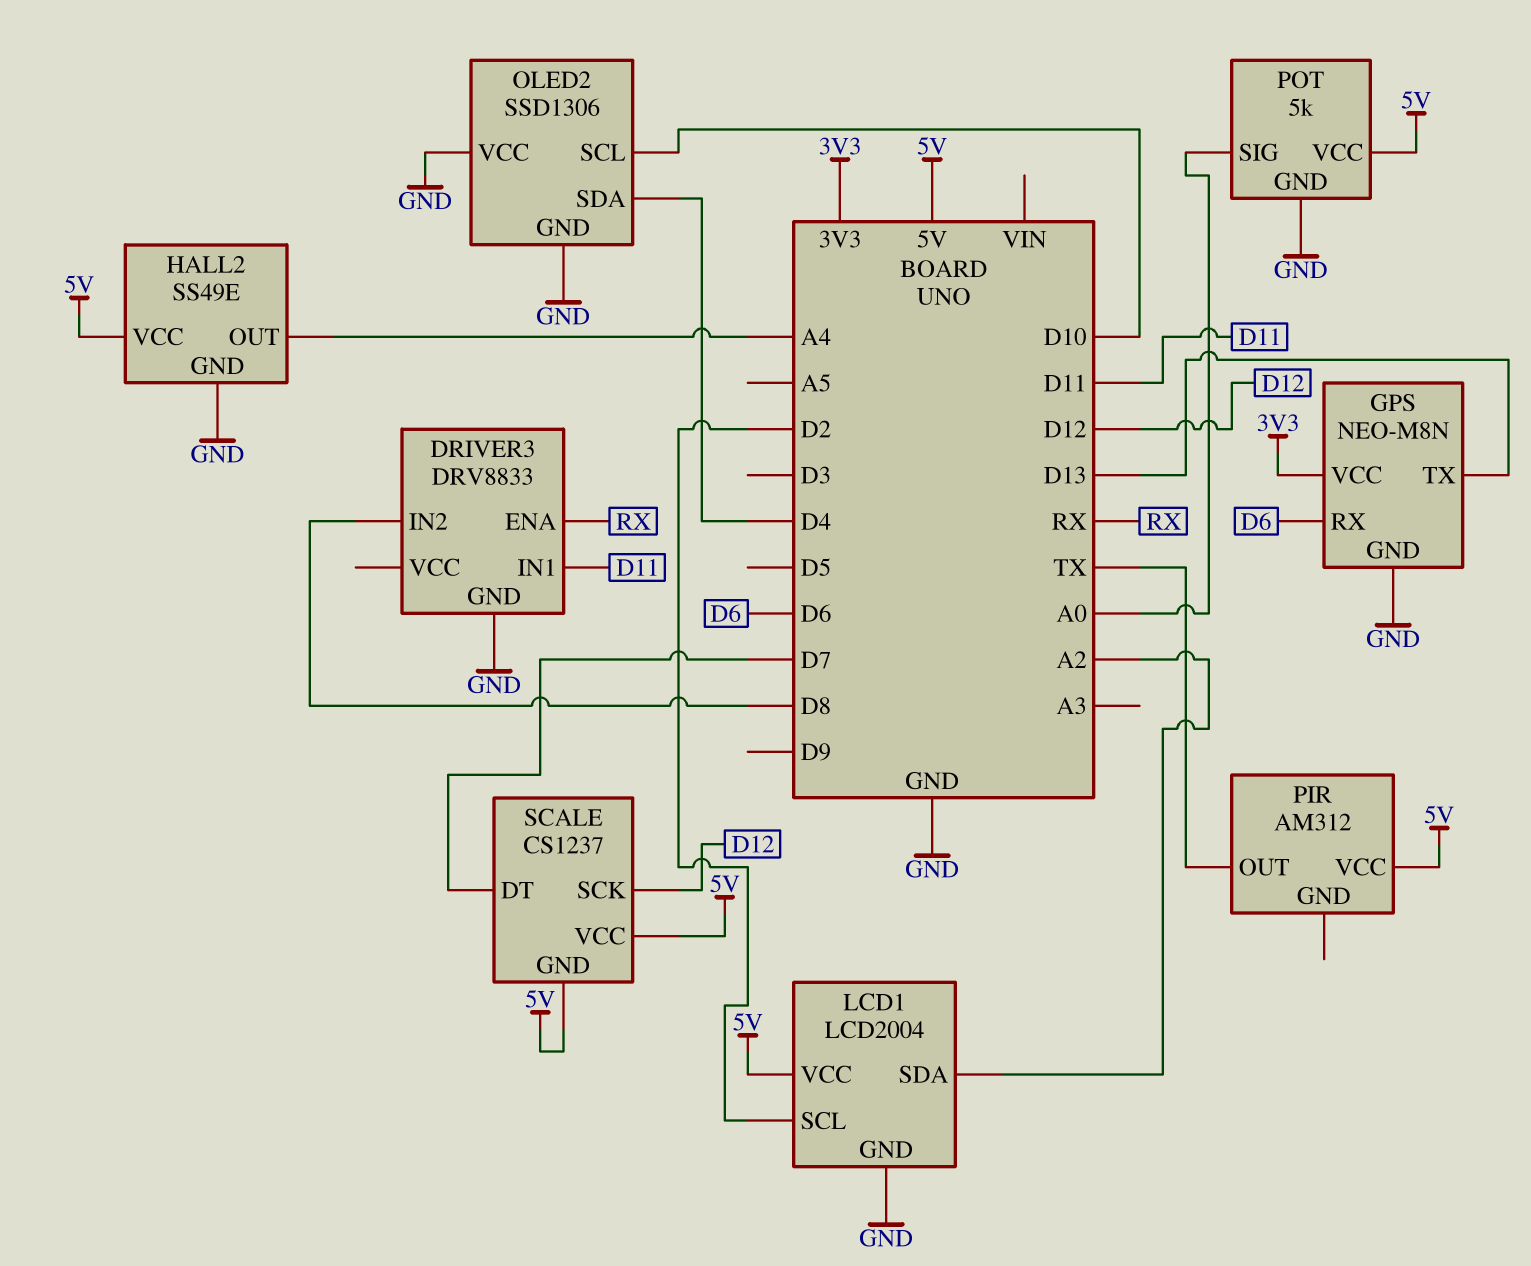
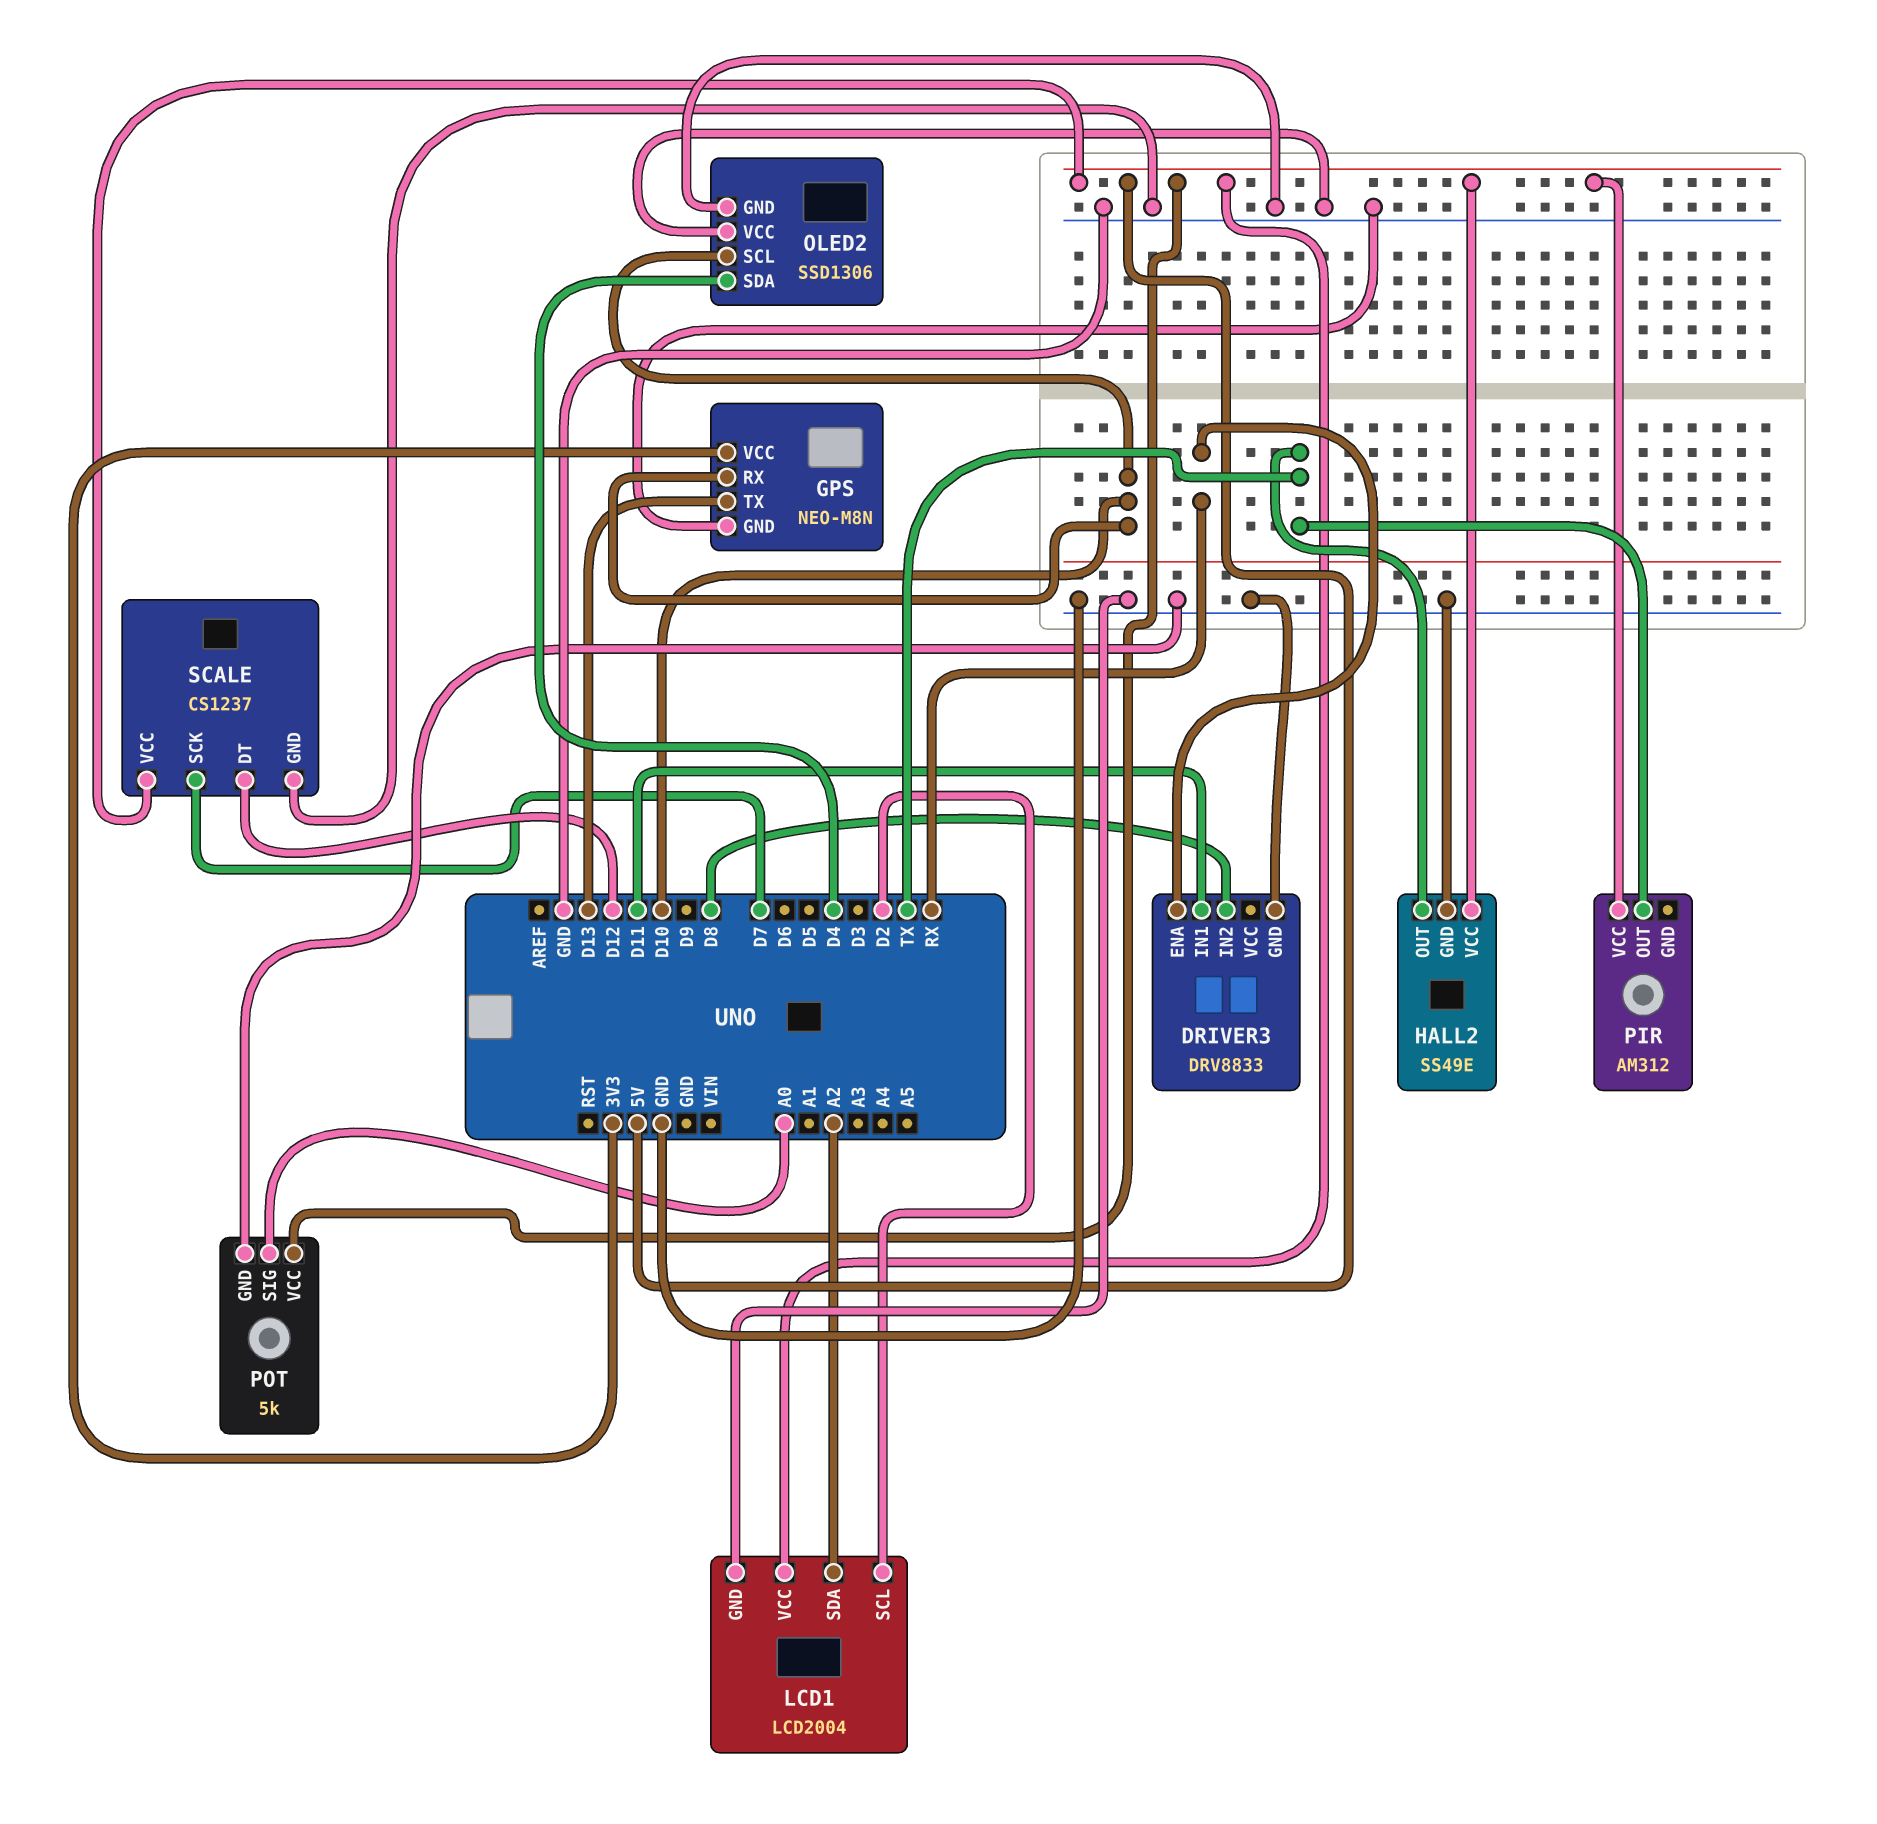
GPS pin RX: D6 -> D10
HALL2 pin OUT: A4 -> TX
SCALE pin DT: D7 -> D12
SCALE pin GND: 5V -> GND
SCALE pin SCK: D12 -> D7

